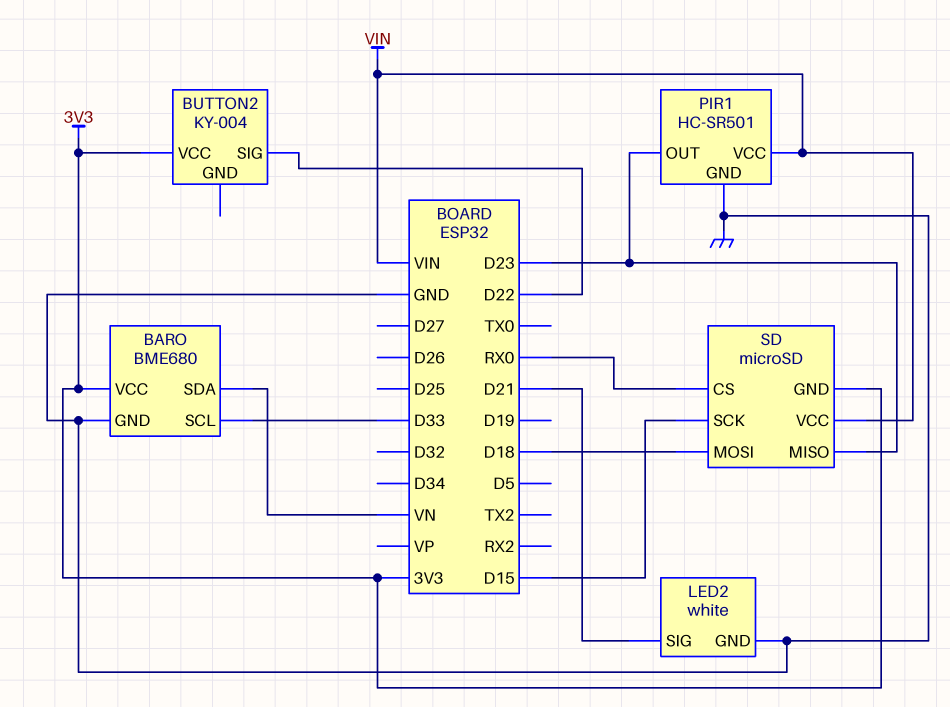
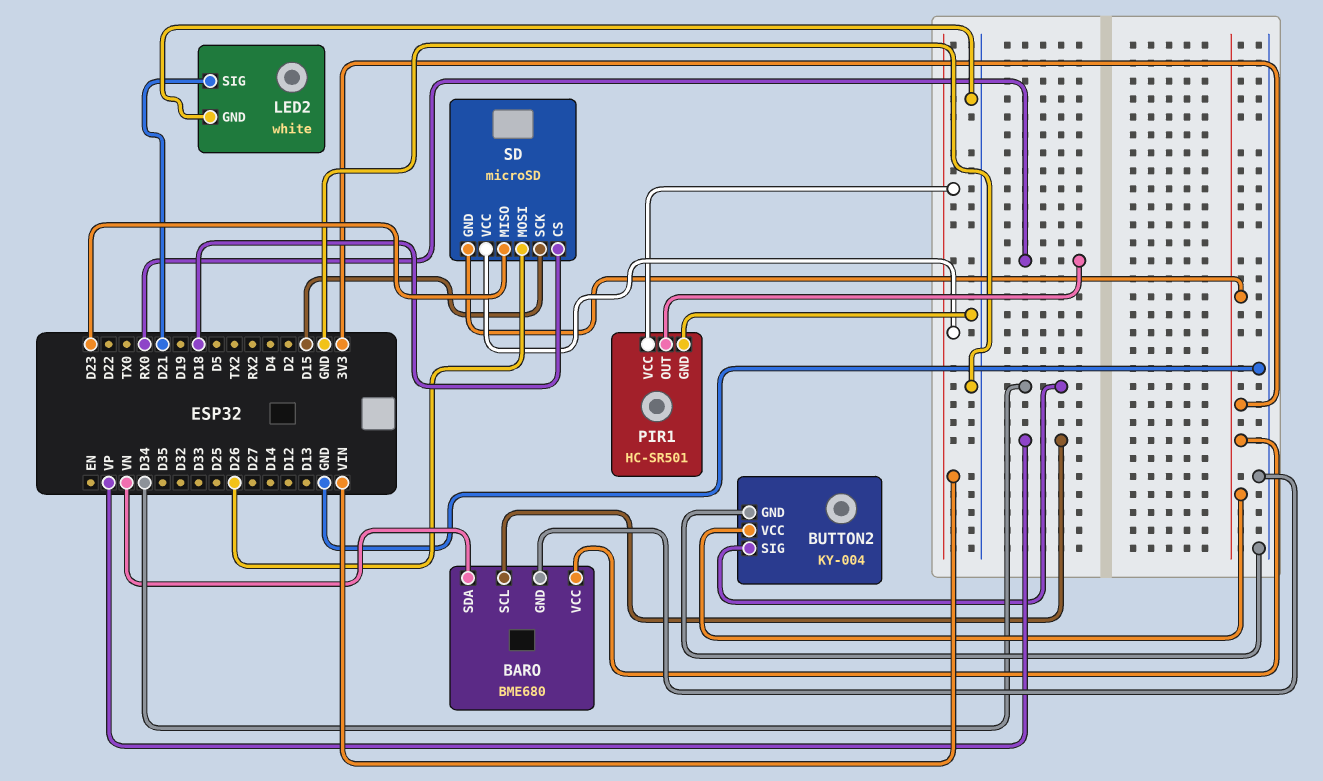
BARO pin SCL: D33 -> VP
BUTTON2 pin GND: none -> GND
BUTTON2 pin SIG: D22 -> D34
PIR1 pin OUT: D23 -> RX0
SD pin CS: RX0 -> D18
SD pin MOSI: D18 -> D26

